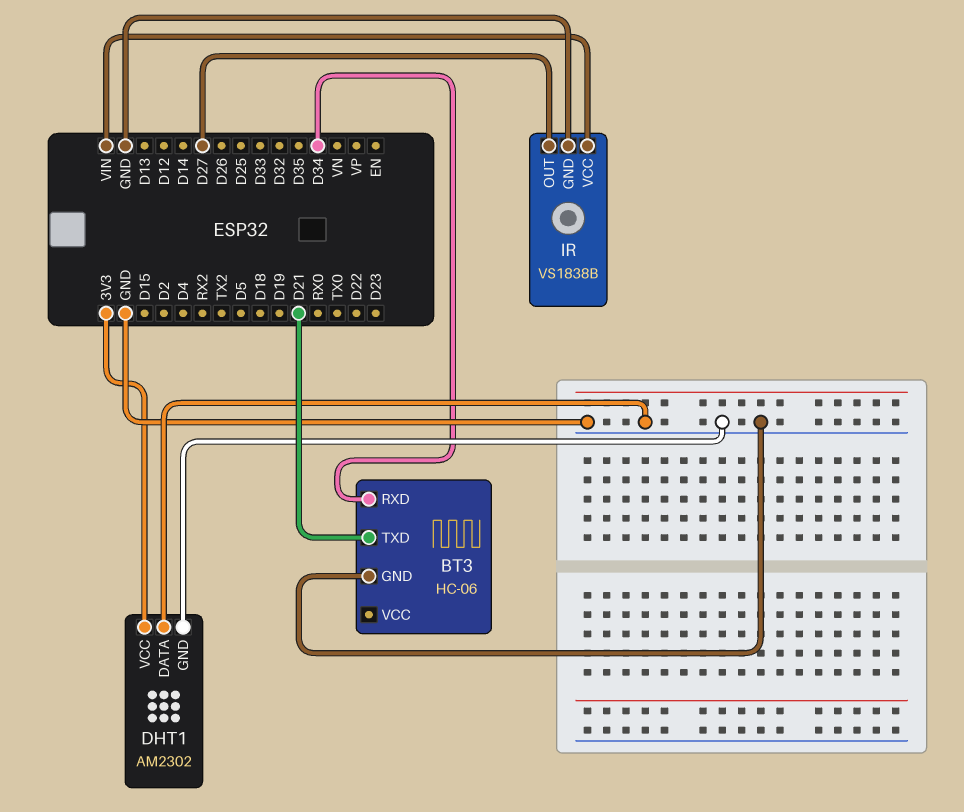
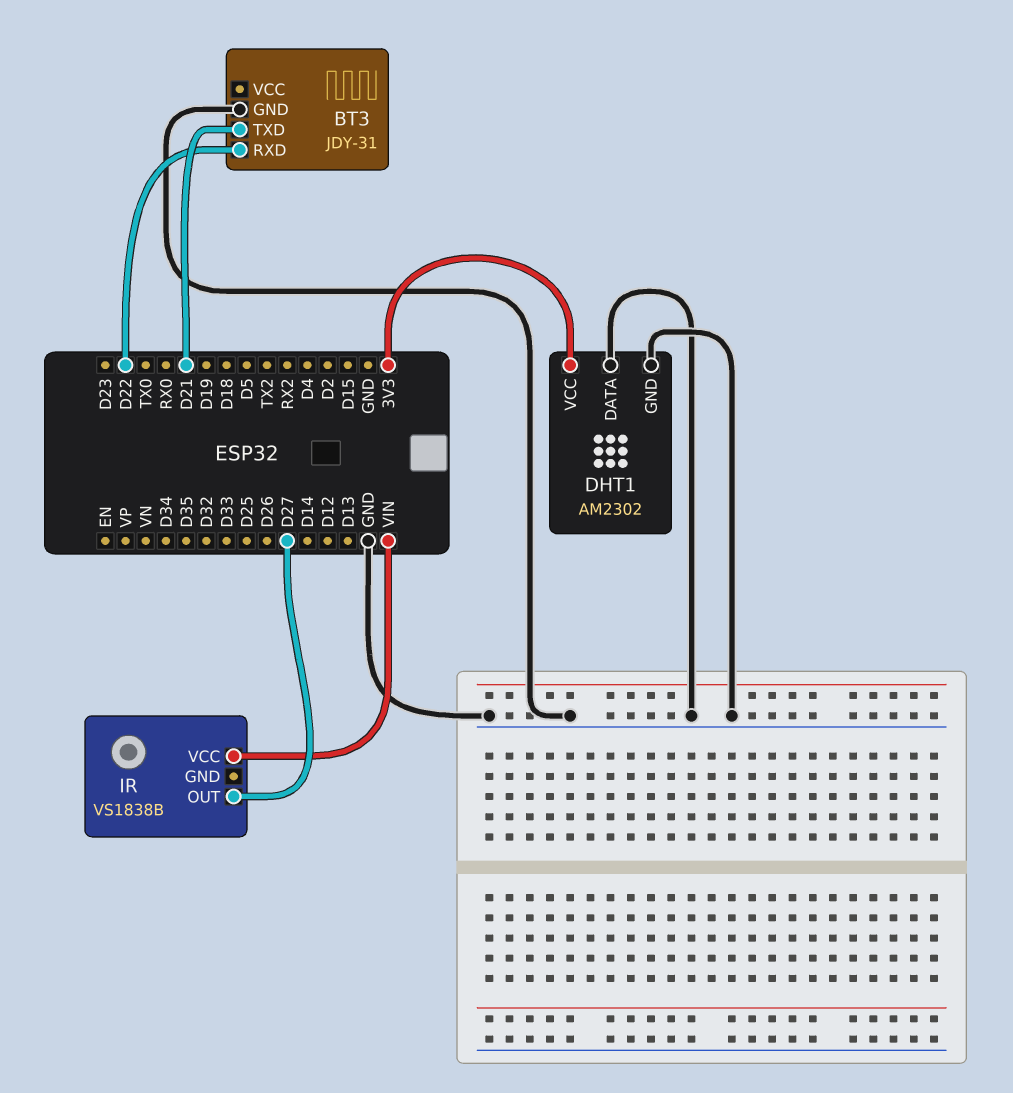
BT3: HC-06 -> JDY-31
BT3 pin RXD: D34 -> D22
IR pin GND: GND -> none

